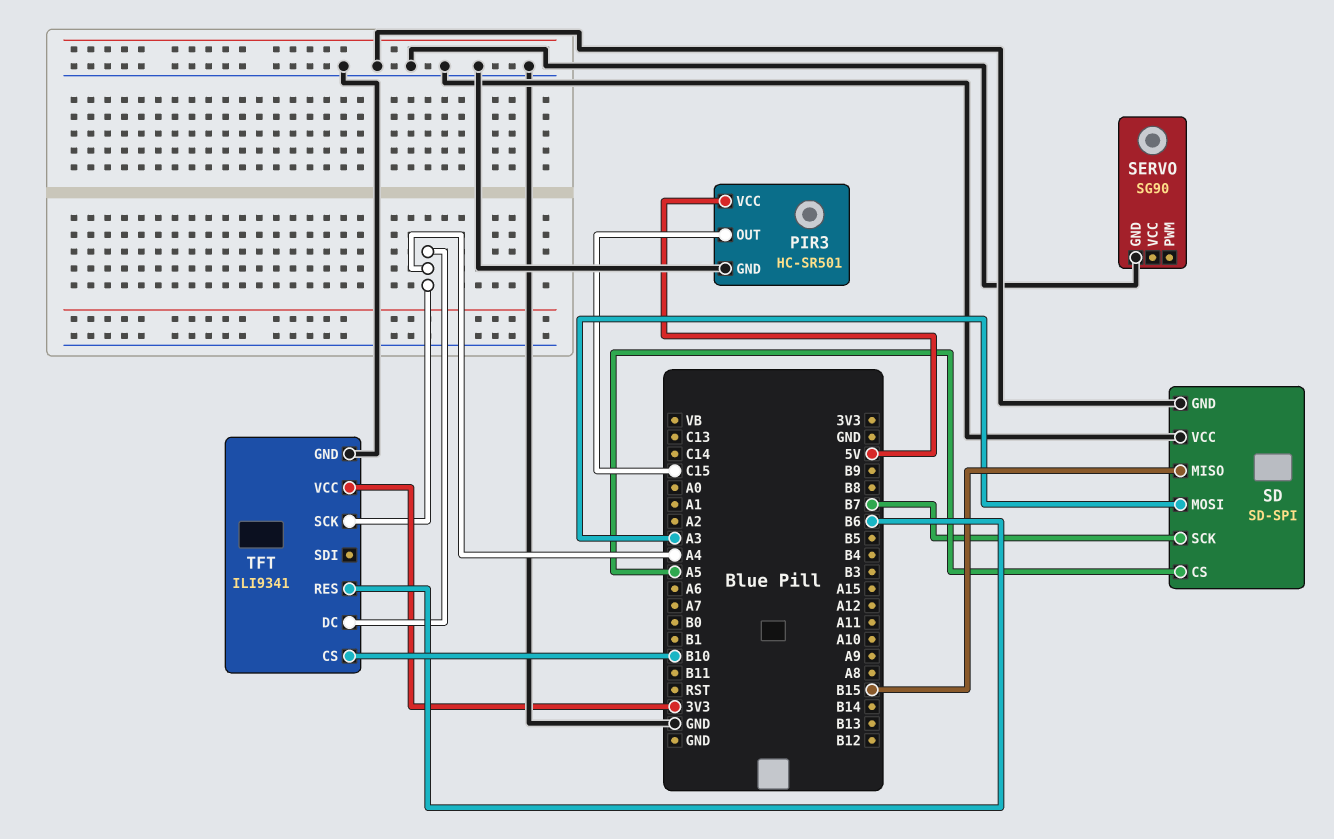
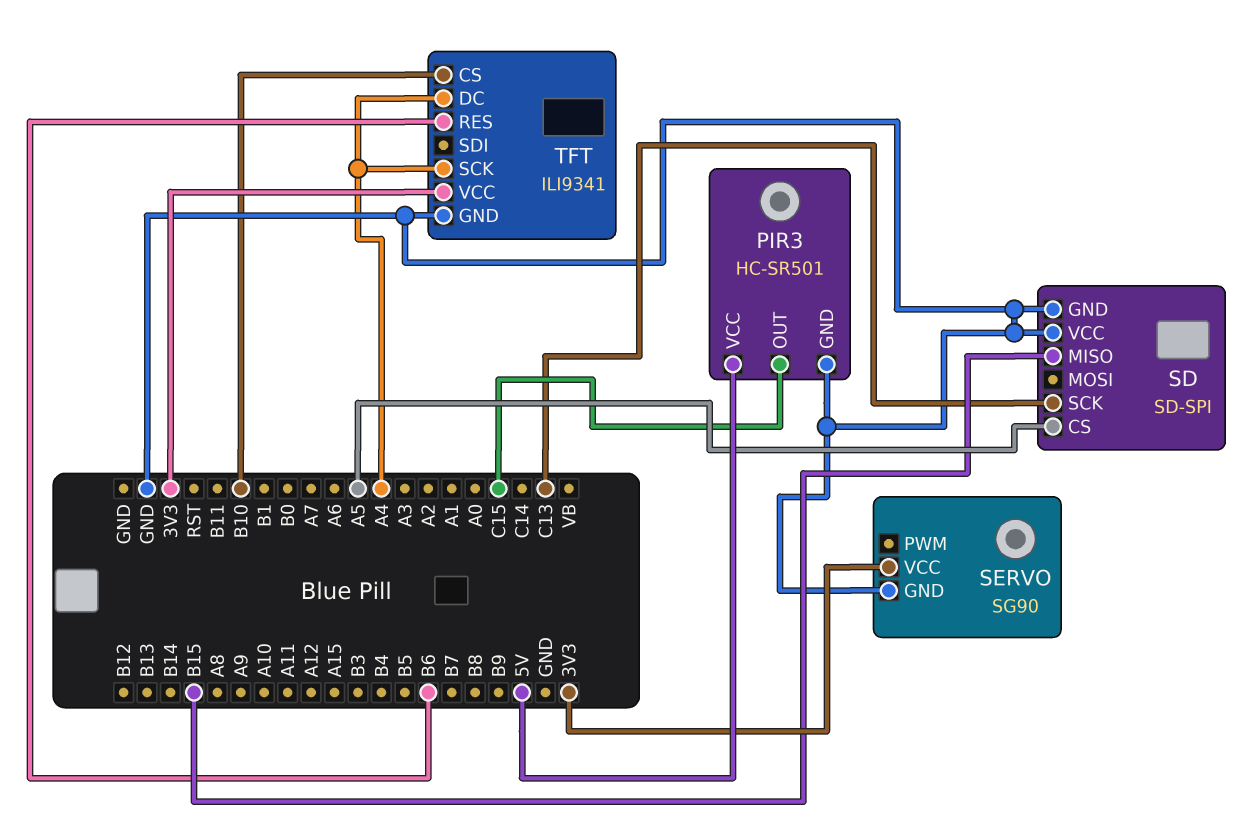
SD pin MOSI: A3 -> none
SD pin SCK: B7 -> C13
SERVO pin VCC: none -> 3V3

